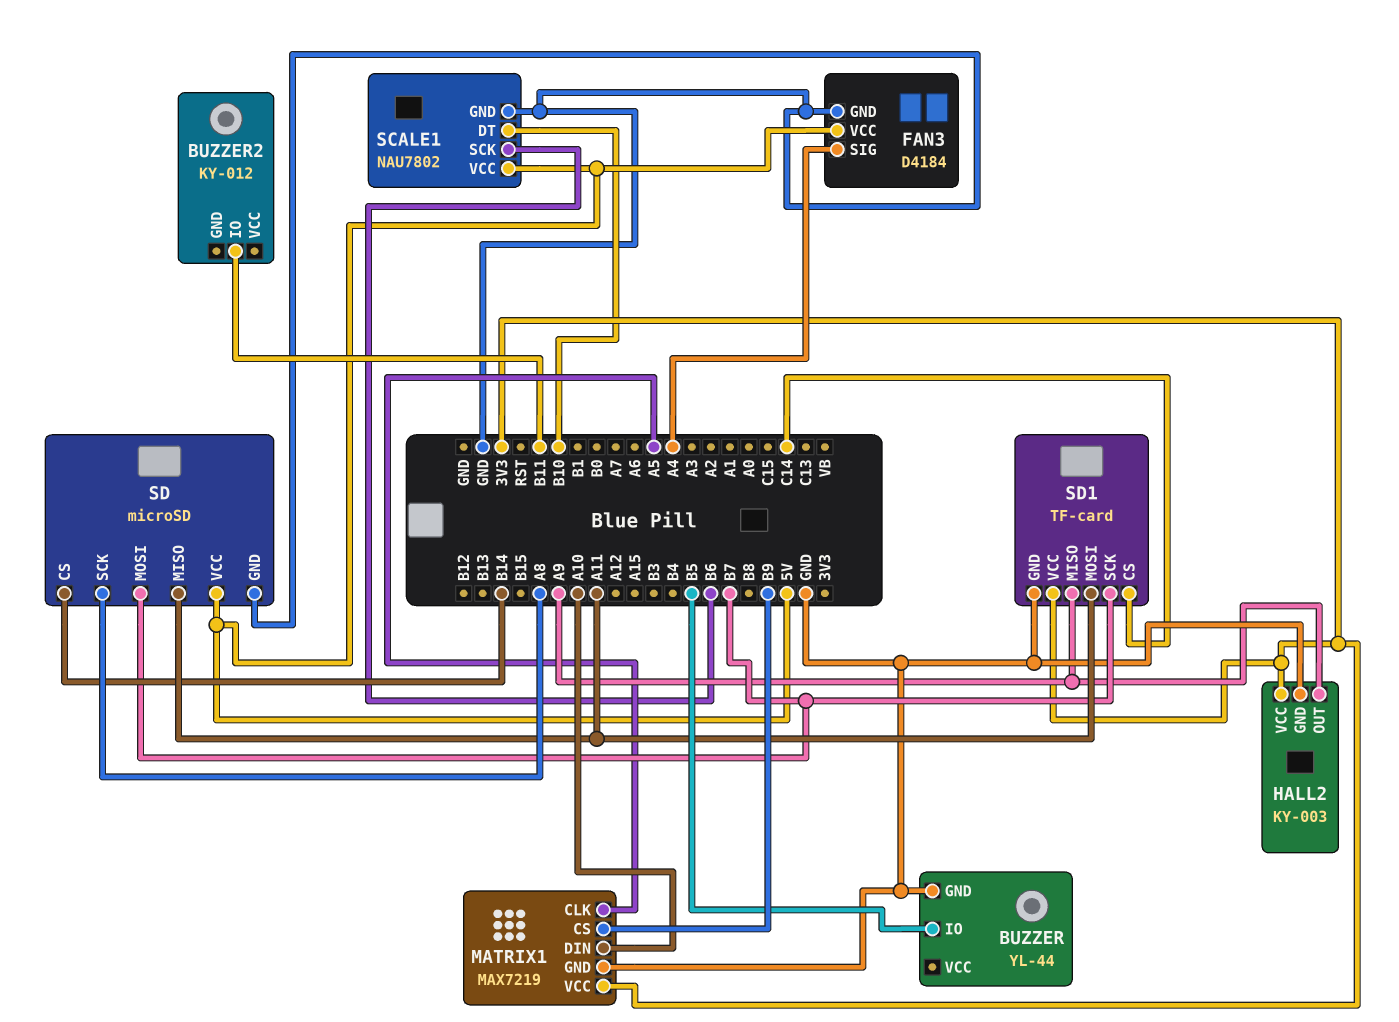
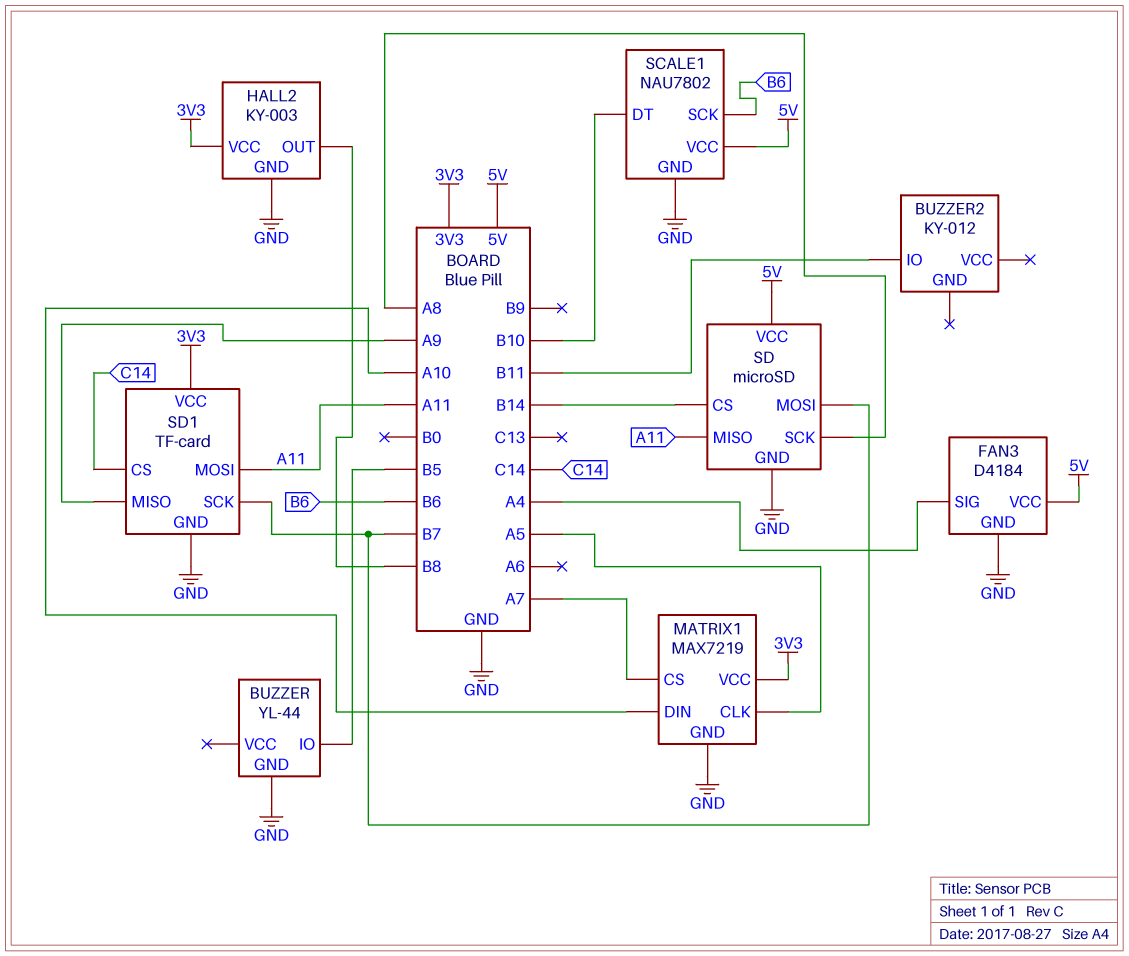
HALL2 pin OUT: A9 -> B8
MATRIX1 pin CS: B9 -> A7

